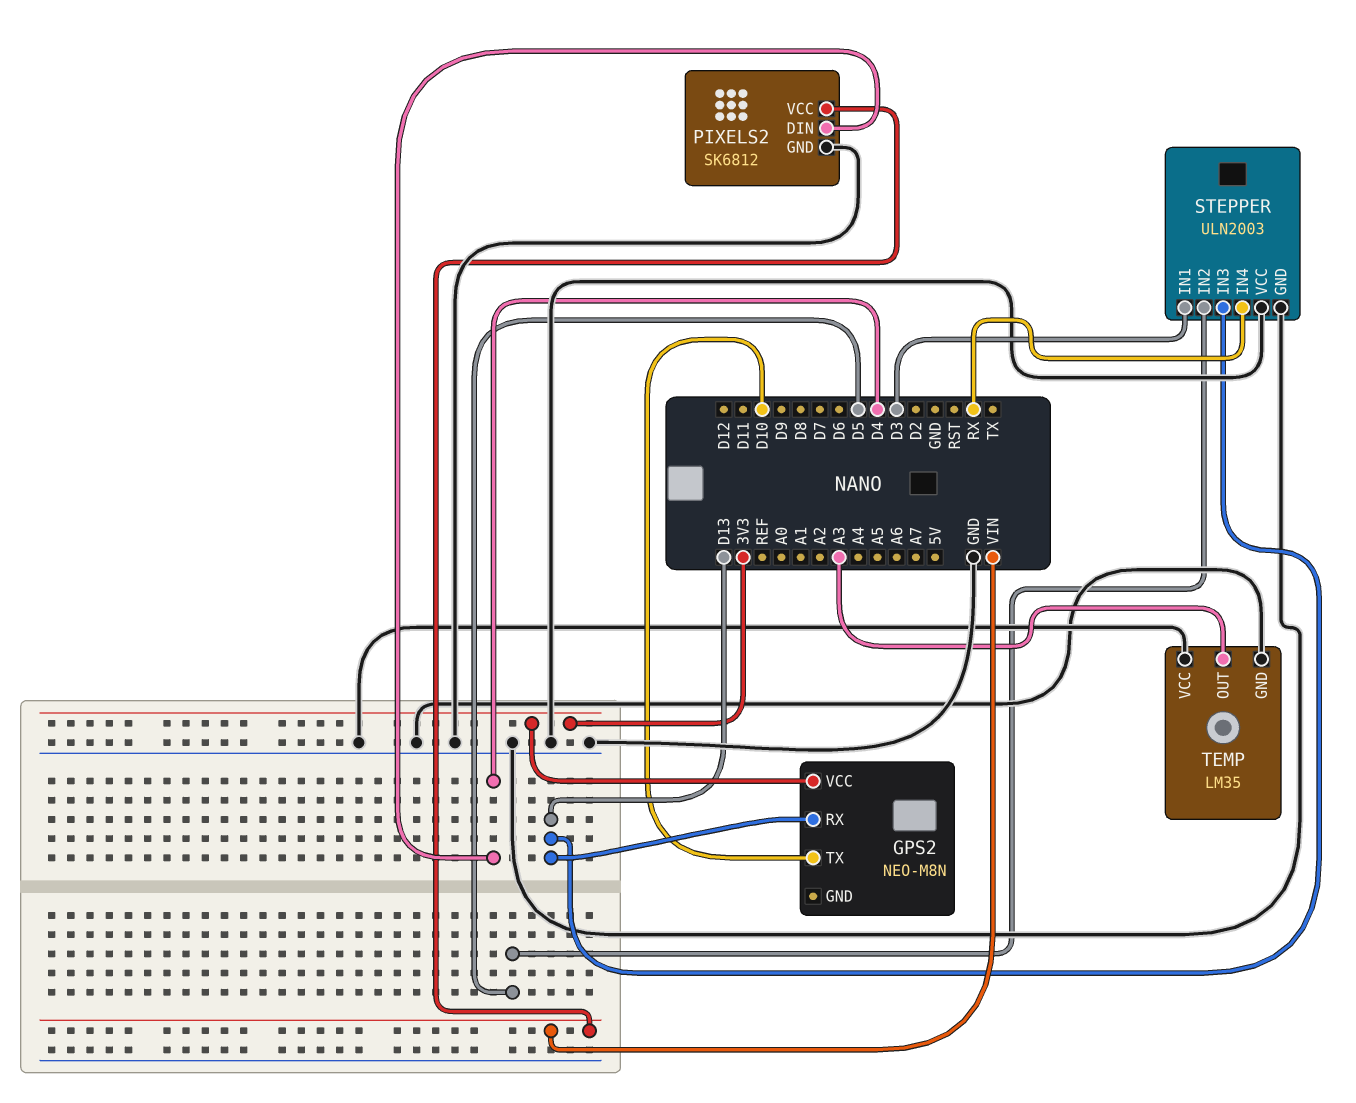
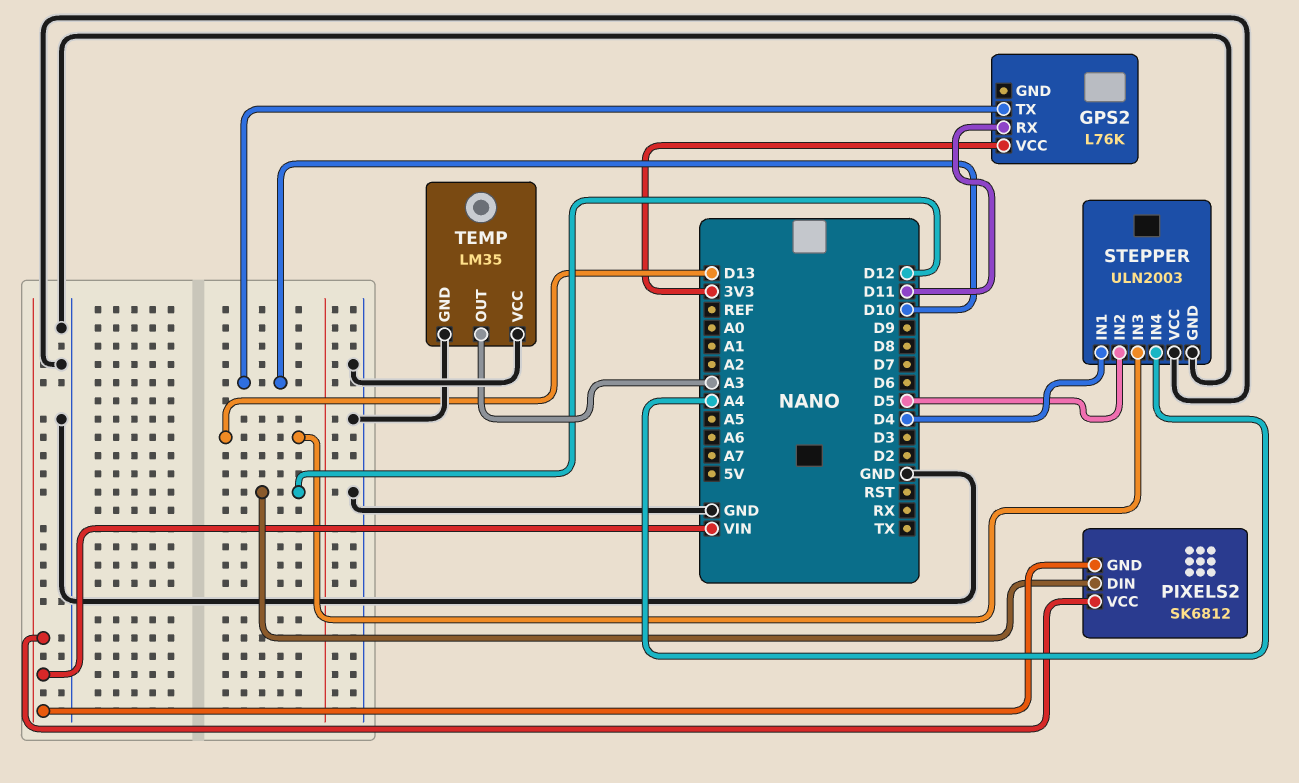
GPS2: NEO-M8N -> L76K
GPS2 pin RX: D13 -> D11
PIXELS2 pin DIN: D4 -> D12
PIXELS2 pin GND: GND -> VIN
STEPPER pin IN1: D3 -> D4
STEPPER pin IN4: RX -> A4

